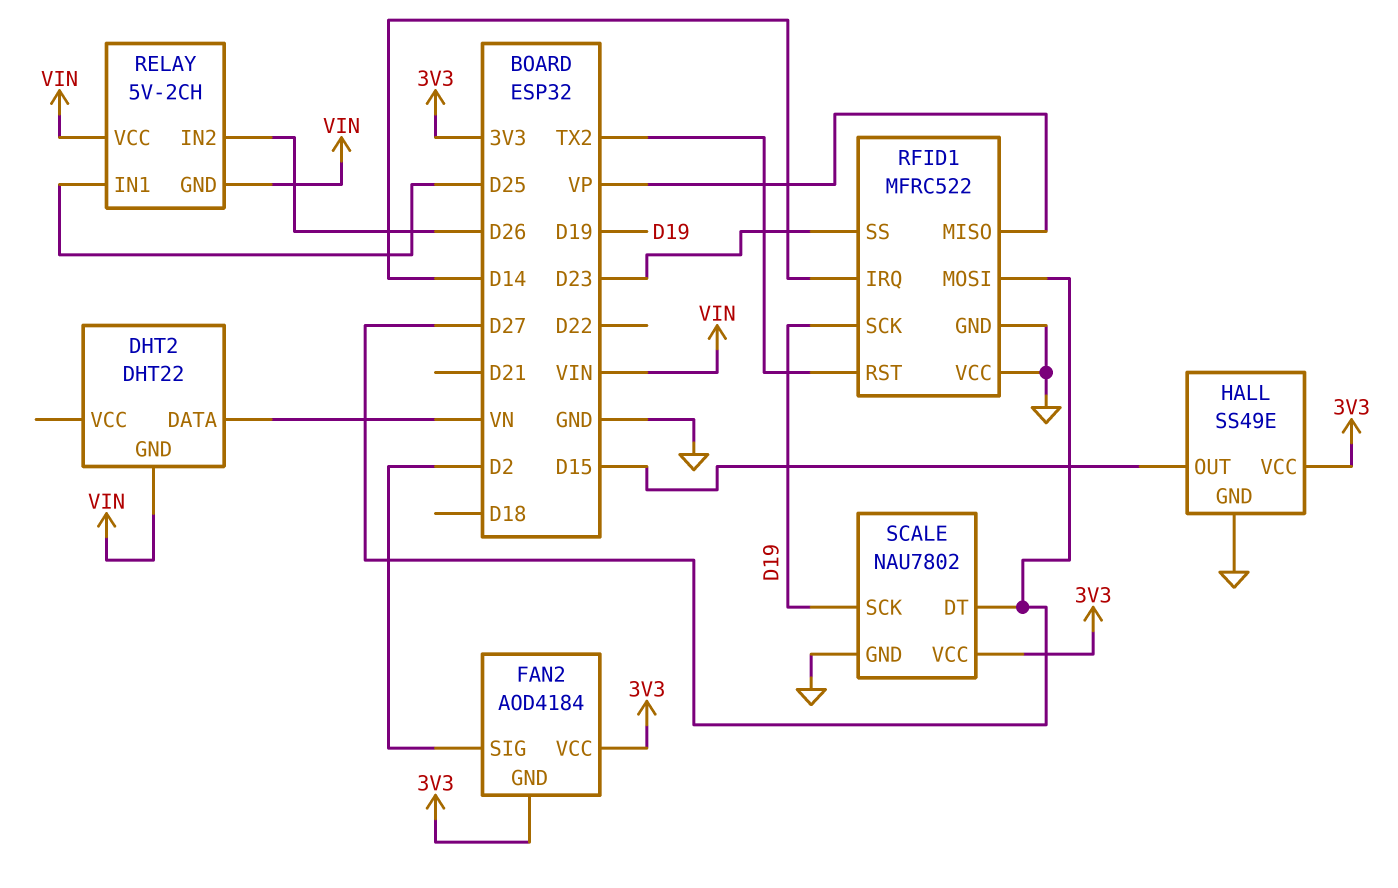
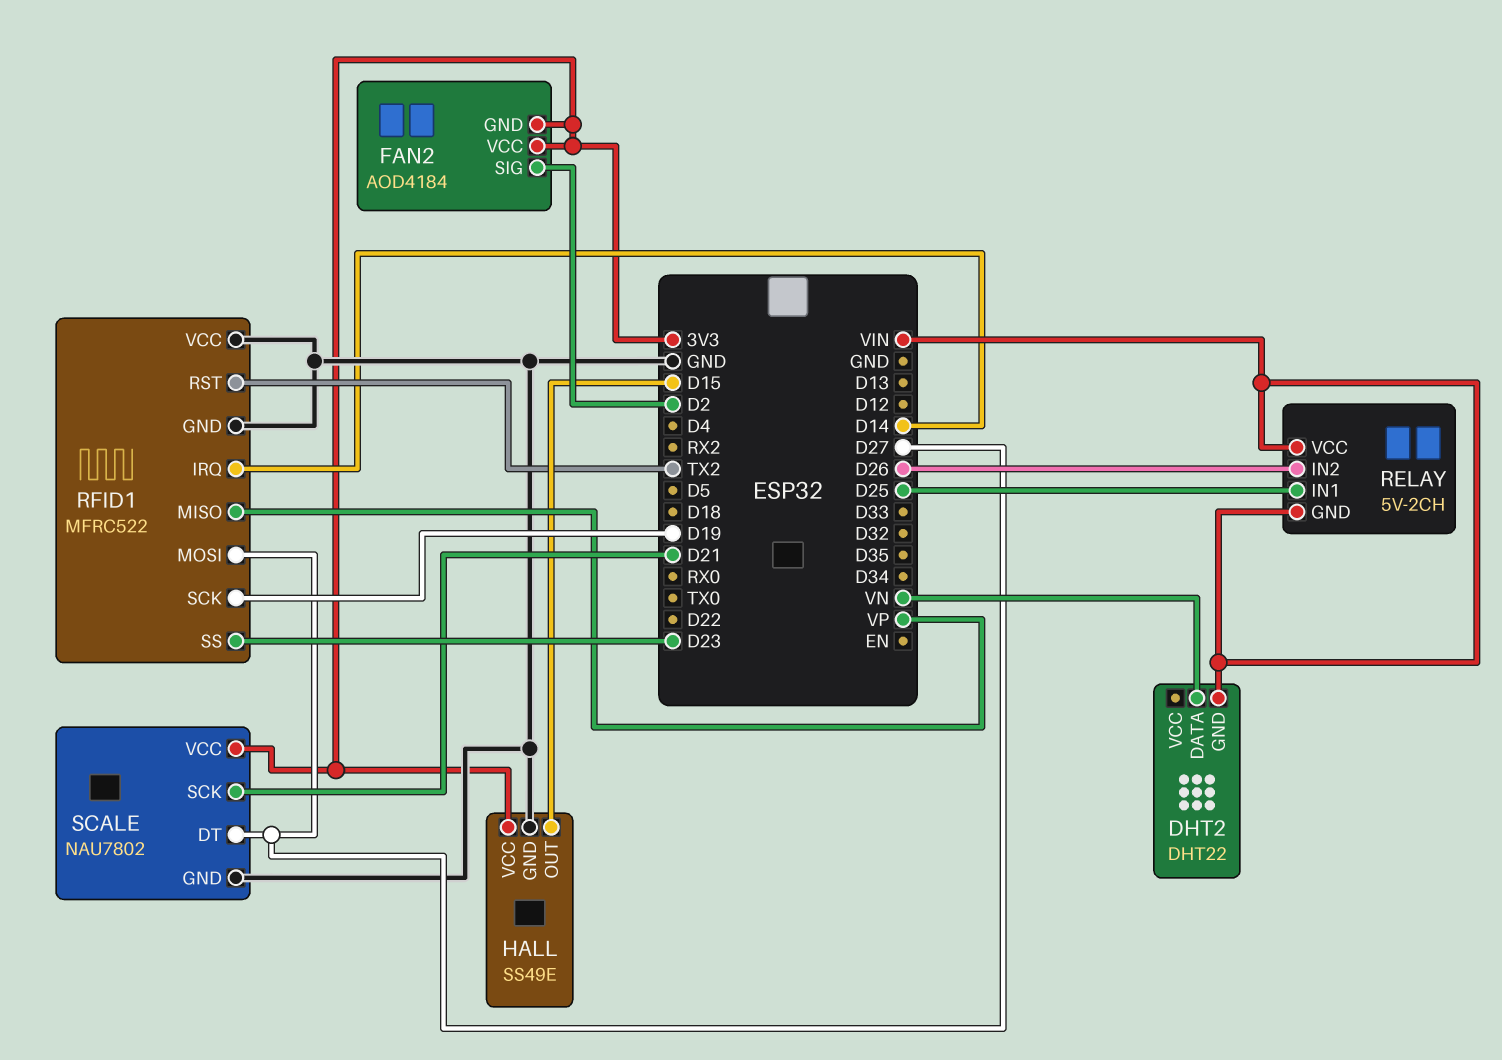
SCALE pin SCK: D19 -> D21

